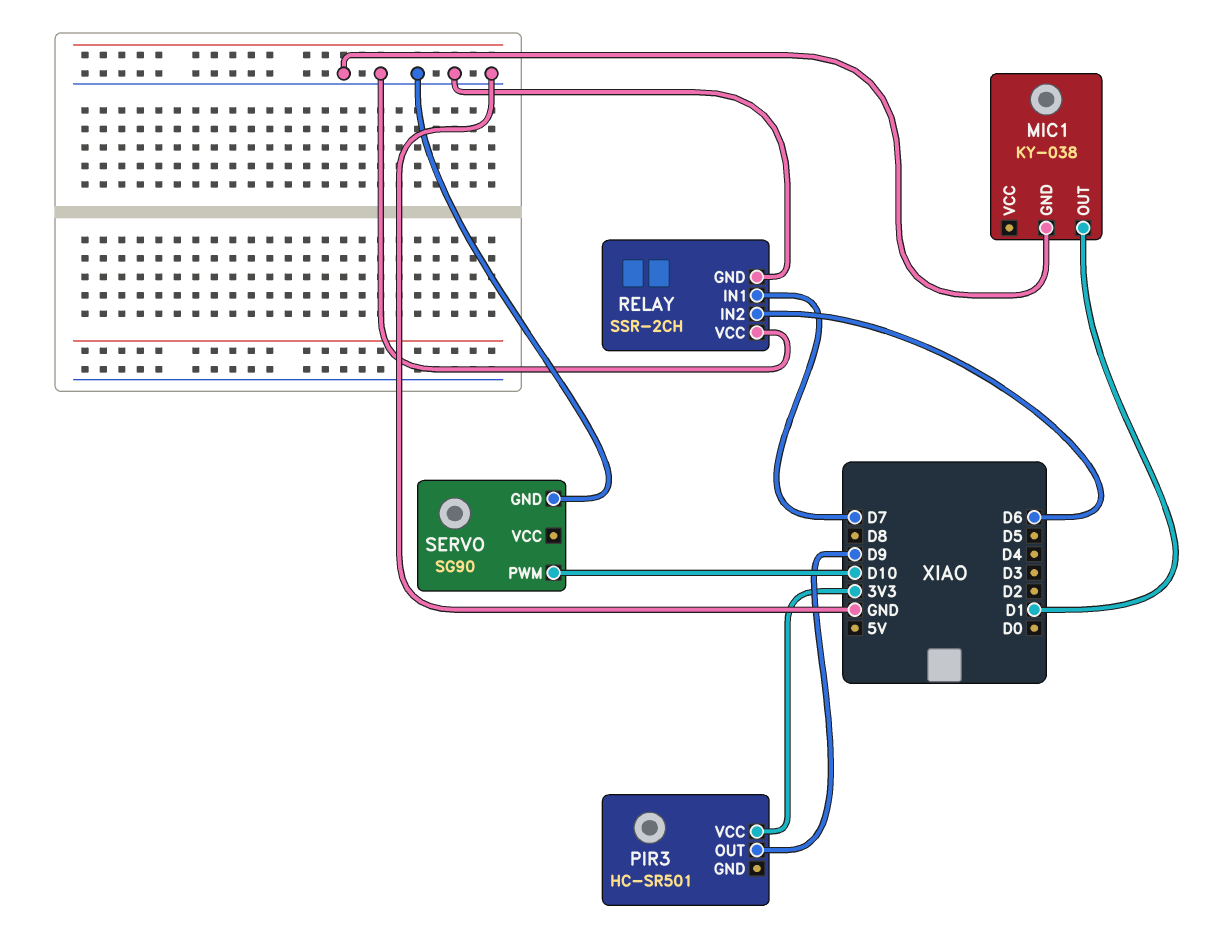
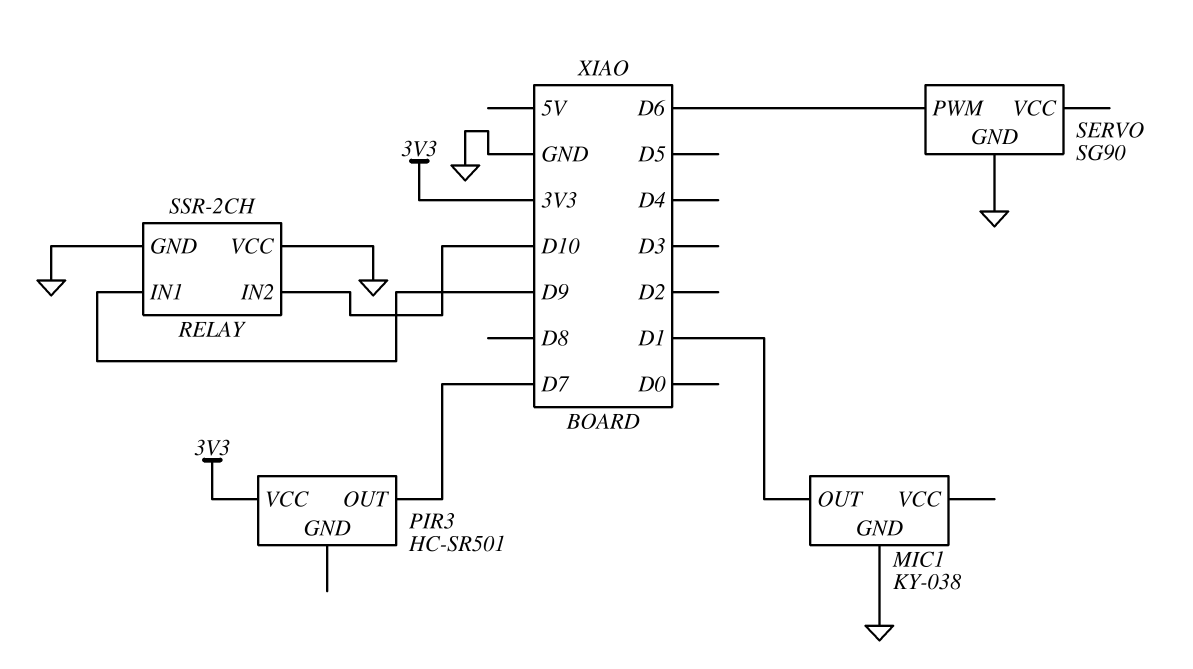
PIR3 pin OUT: D9 -> D7
RELAY pin IN1: D7 -> D9
RELAY pin IN2: D6 -> D10
SERVO pin PWM: D10 -> D6

